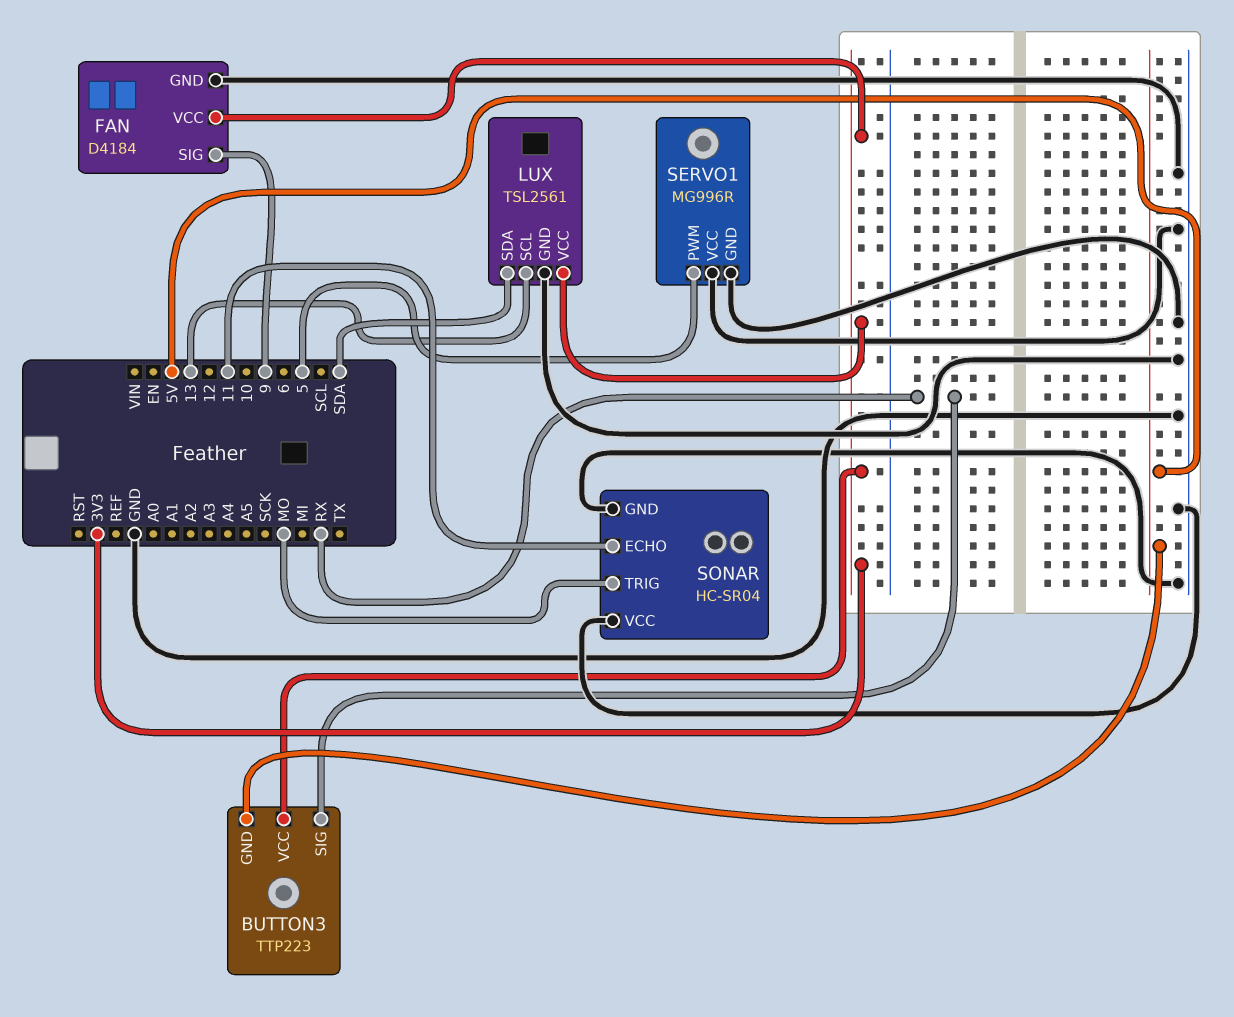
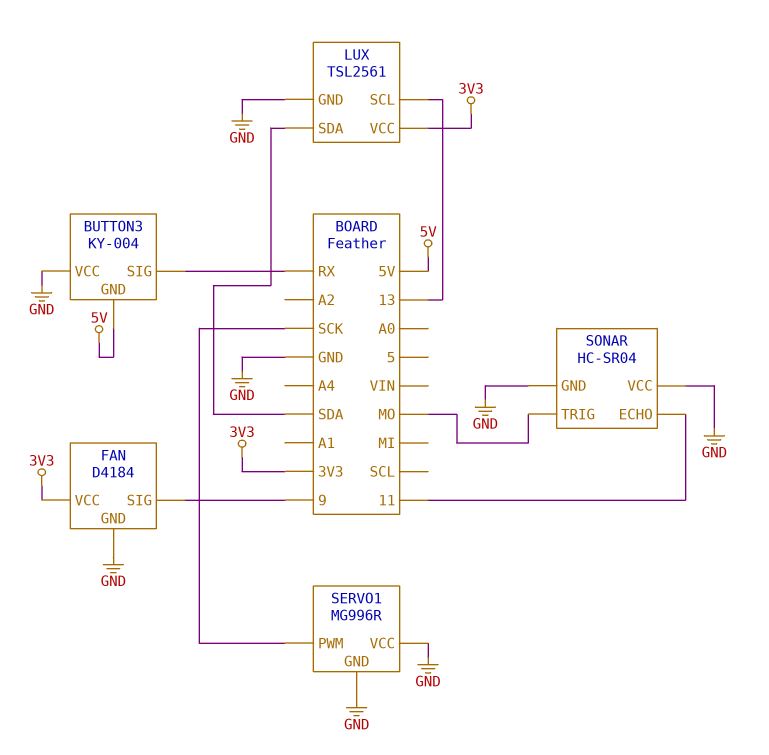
BUTTON3: TTP223 -> KY-004
BUTTON3 pin VCC: 3V3 -> GND
SERVO1 pin PWM: 5 -> SCK

